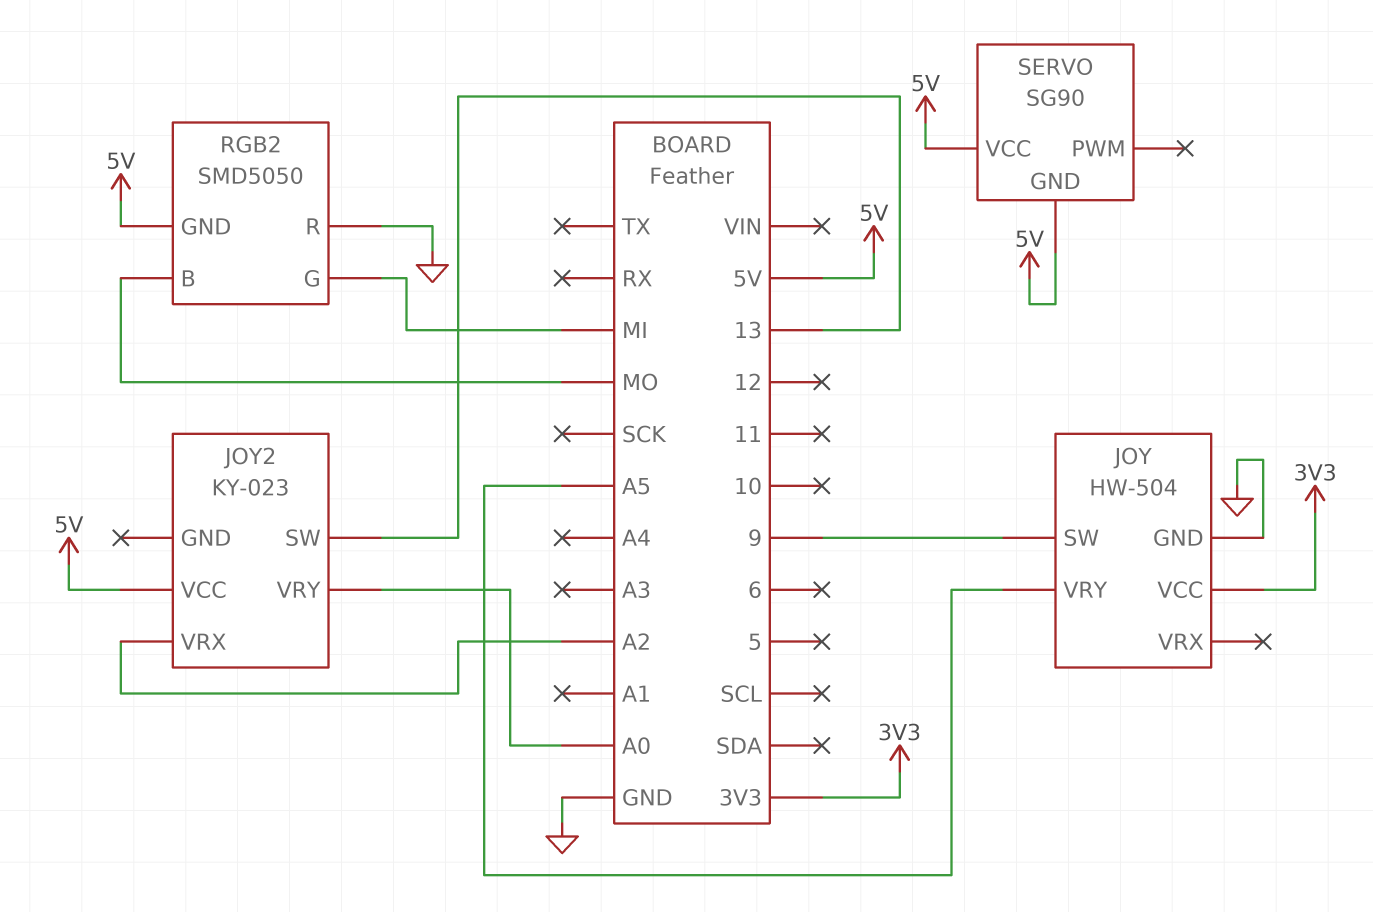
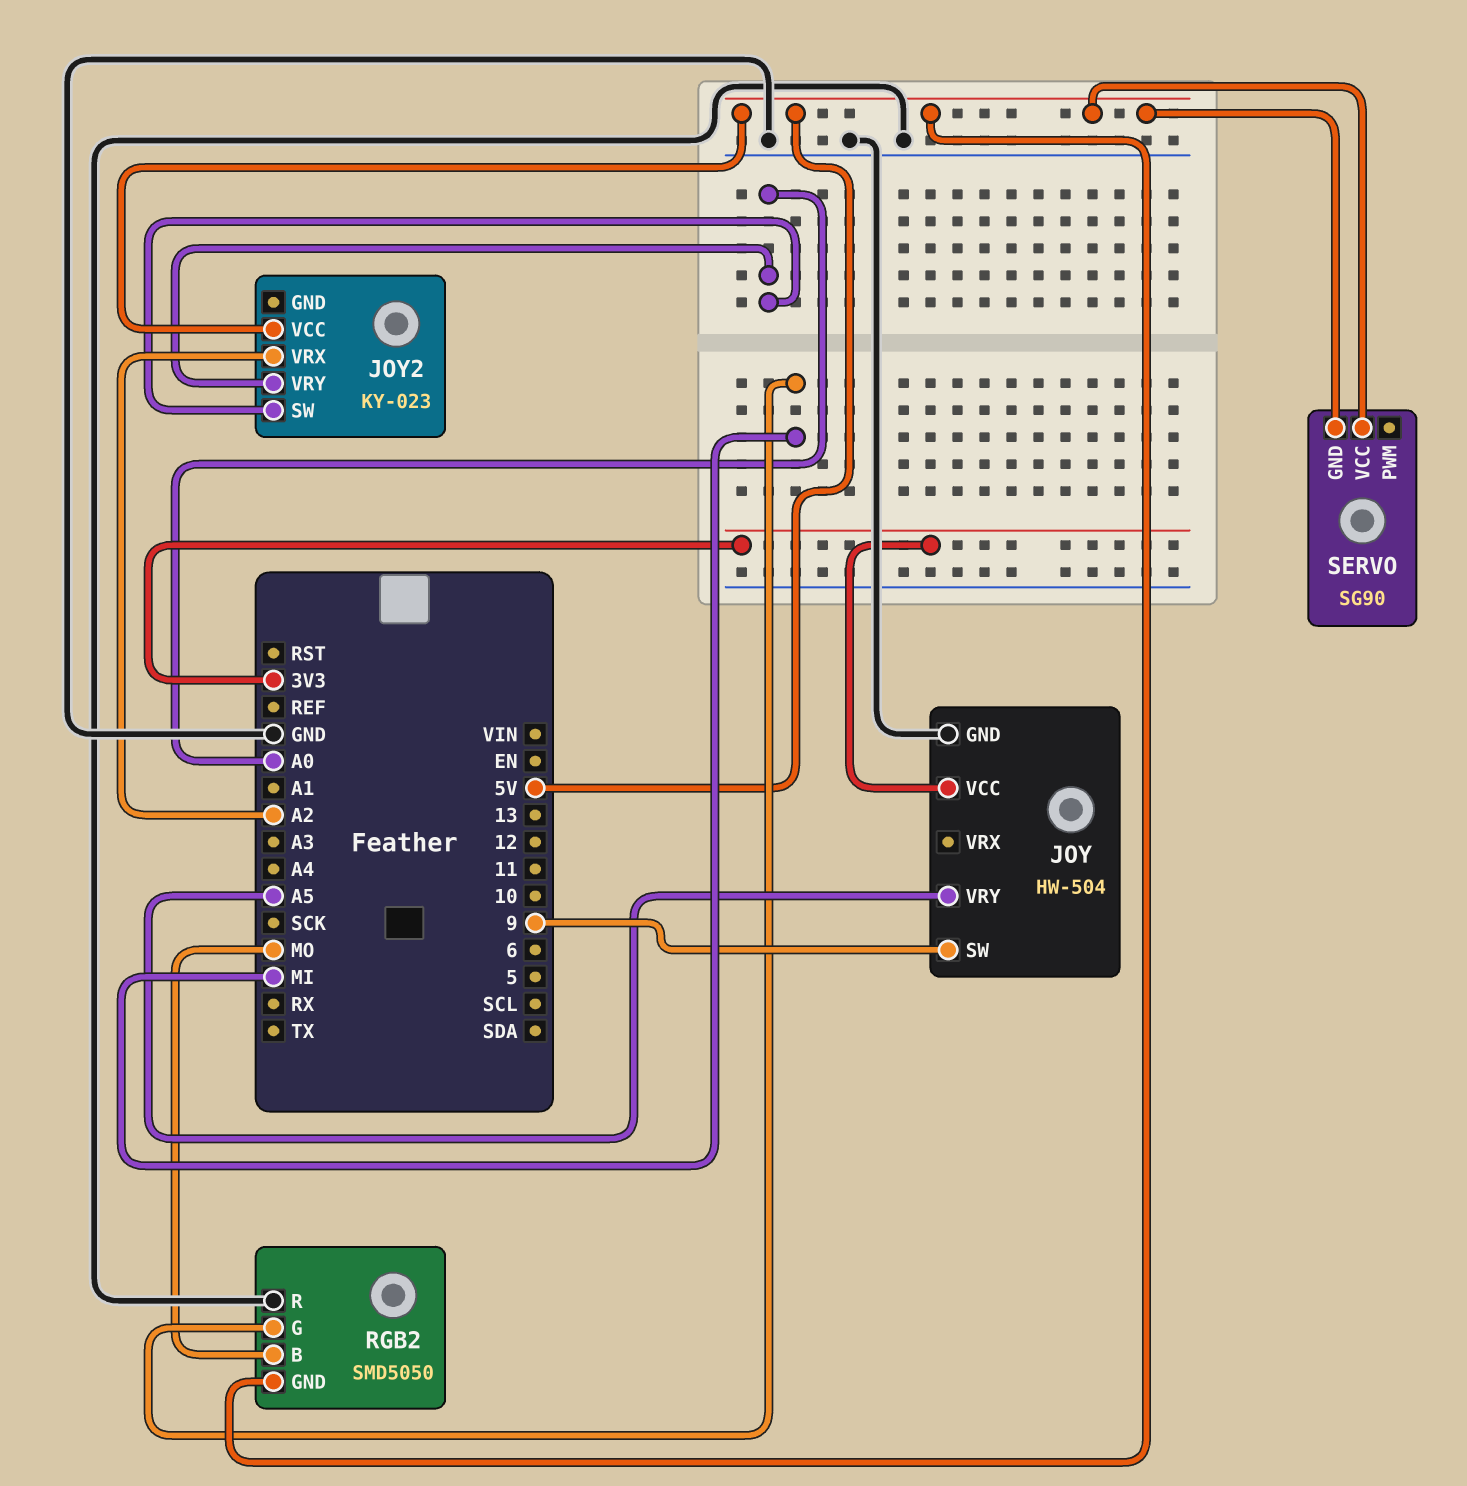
JOY2 pin SW: 13 -> A0

